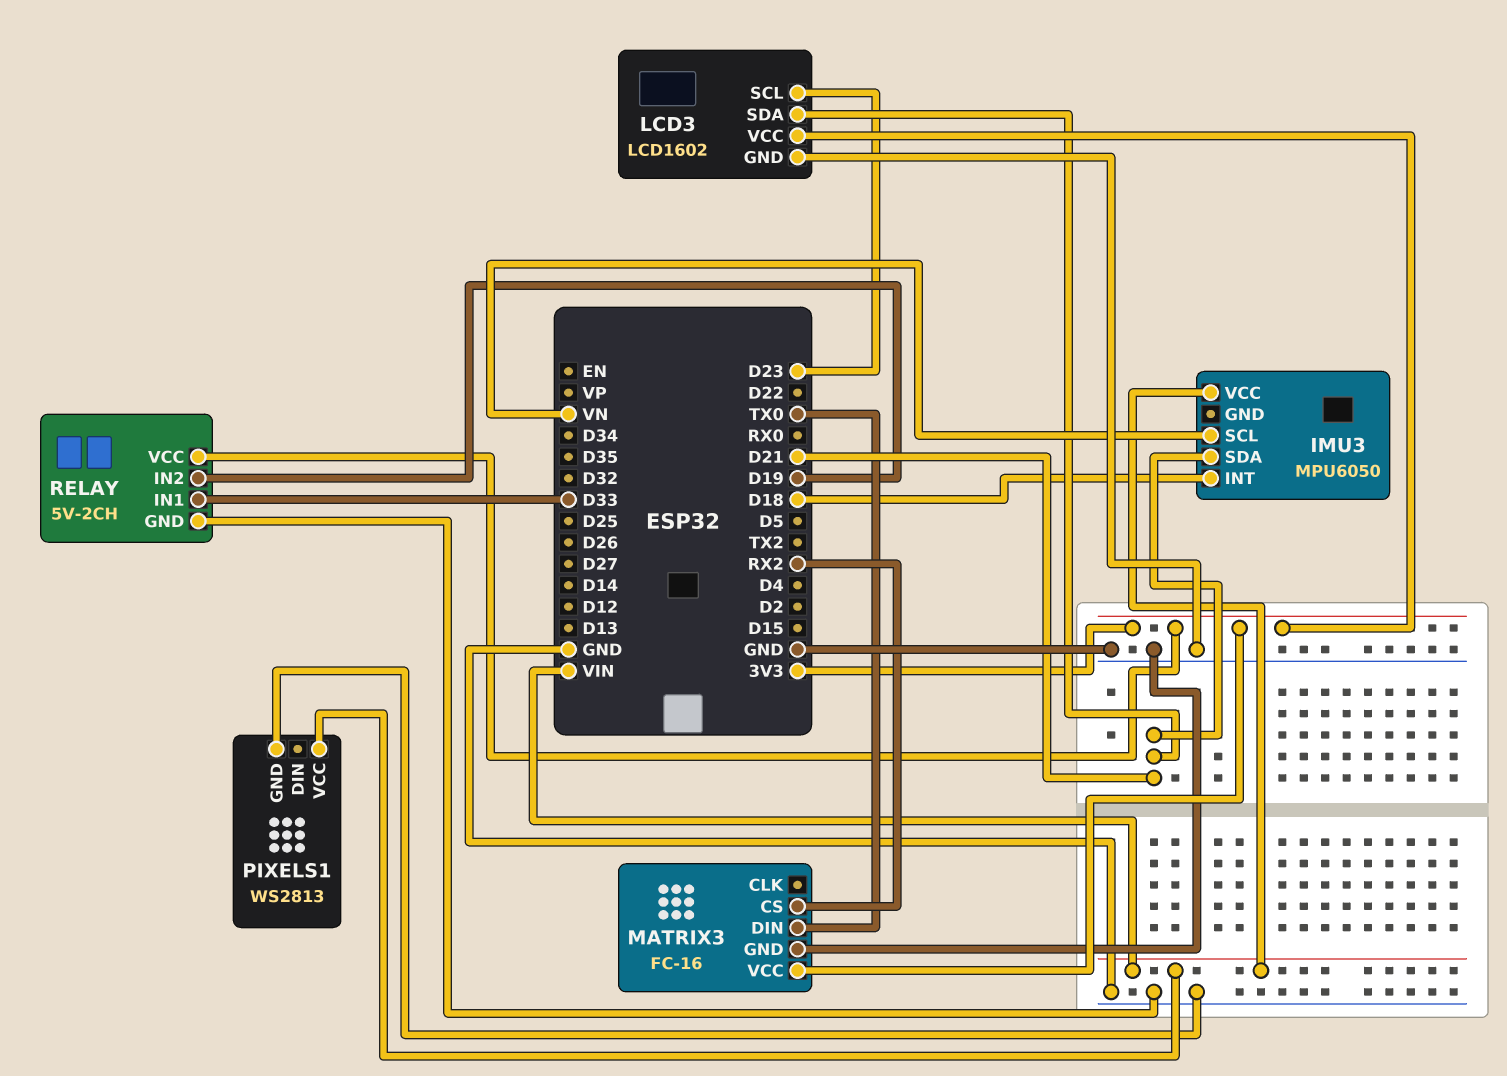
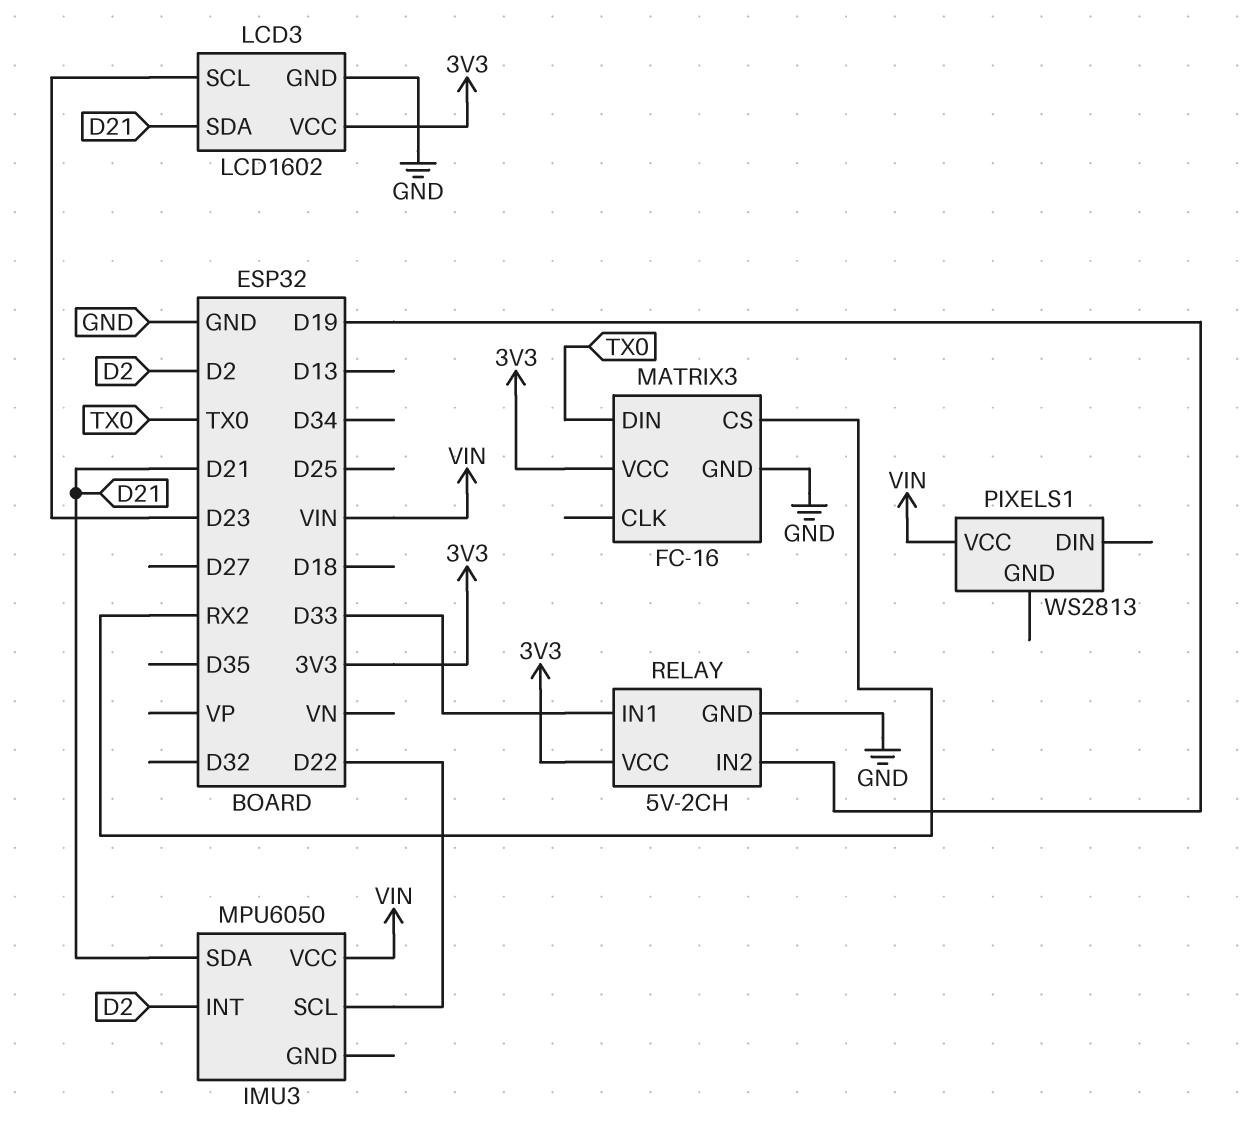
IMU3 pin INT: D18 -> D2
IMU3 pin SCL: VN -> D22
PIXELS1 pin GND: GND -> none

